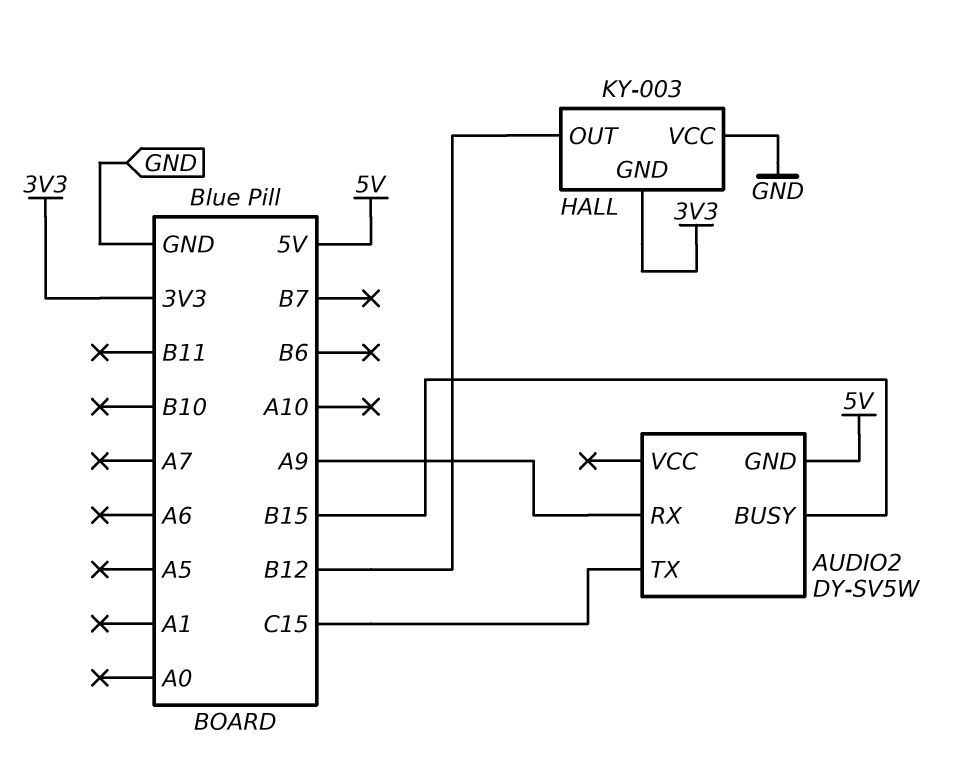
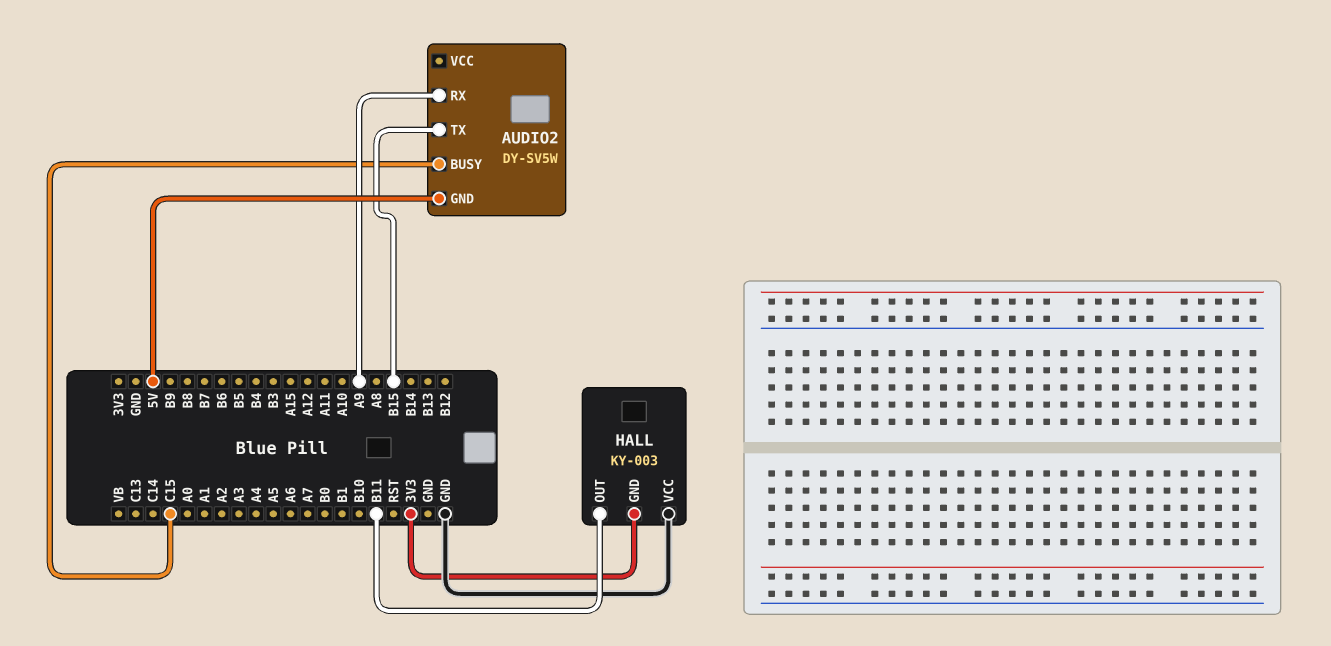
AUDIO2 pin BUSY: B15 -> C15
AUDIO2 pin TX: C15 -> B15
HALL pin OUT: B12 -> B11

